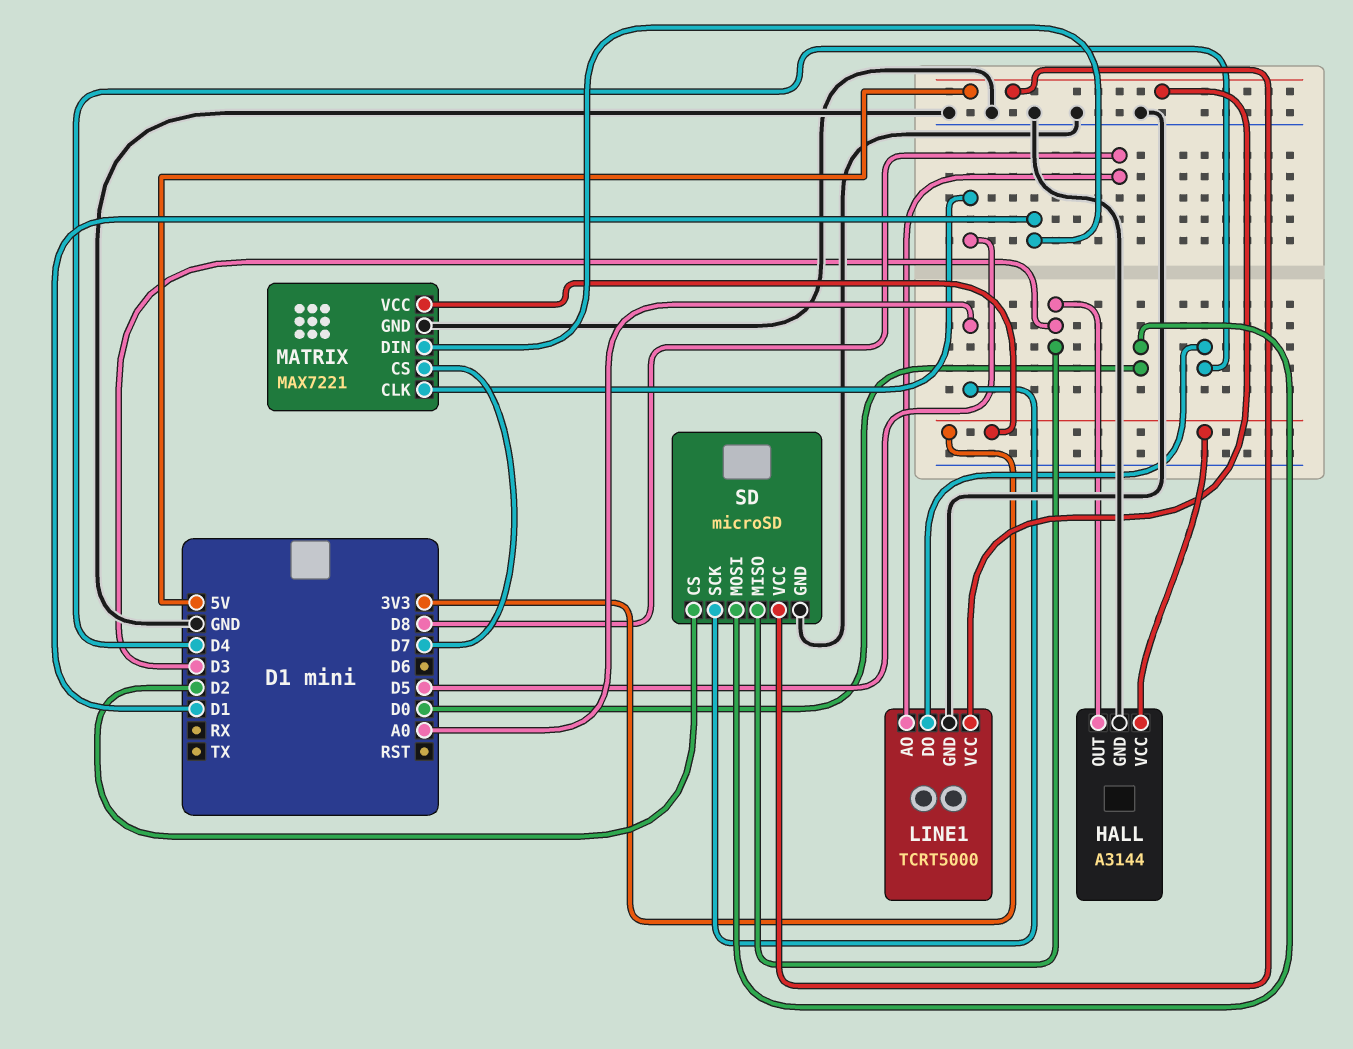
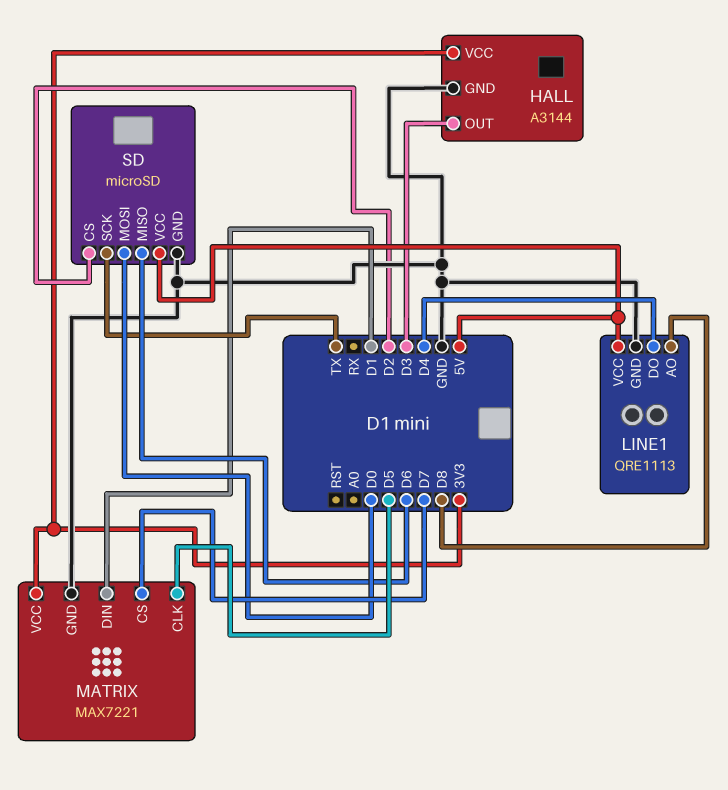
LINE1: TCRT5000 -> QRE1113
SD pin MISO: D3 -> D6
SD pin SCK: A0 -> TX

